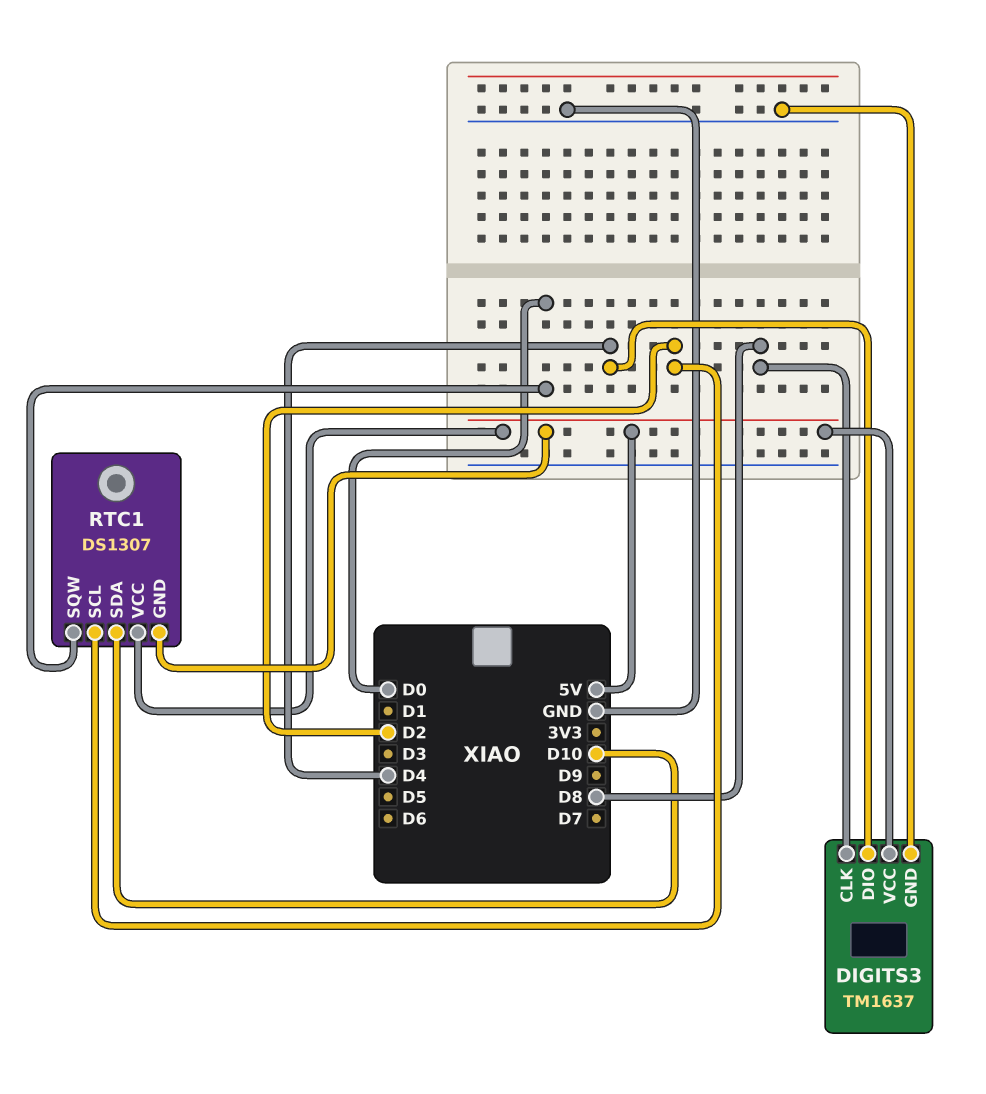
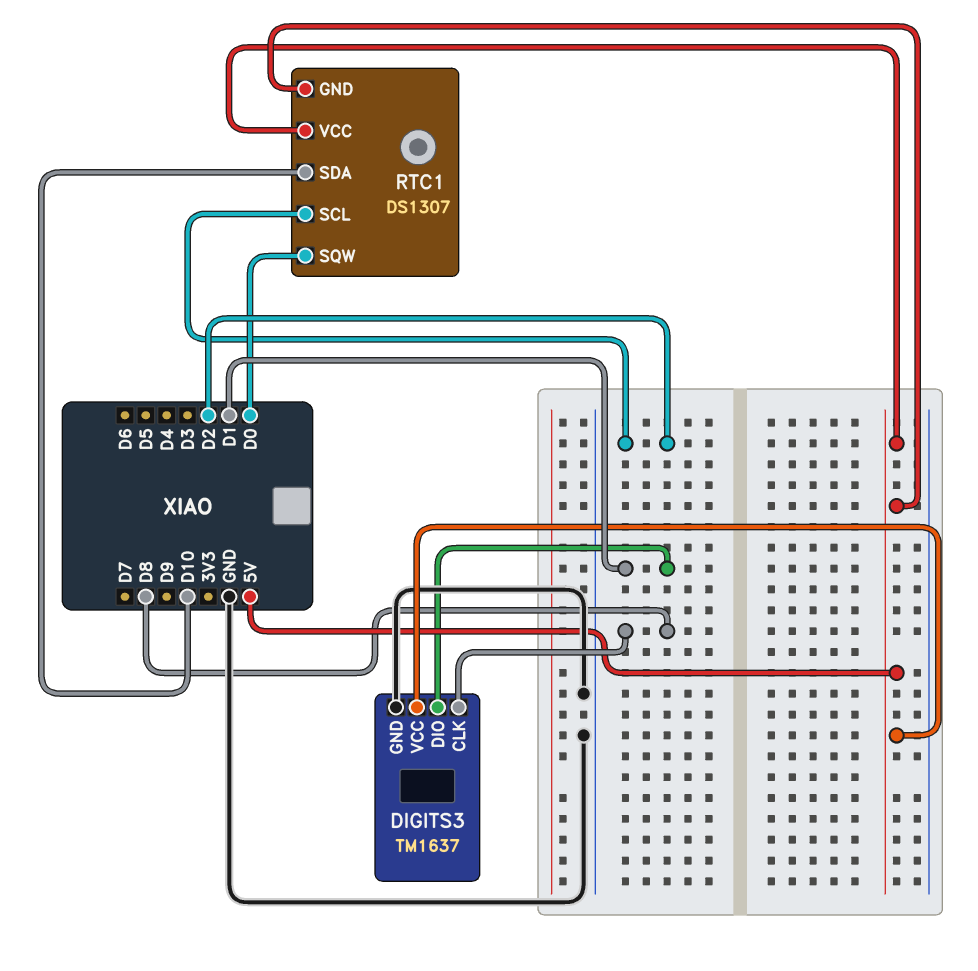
DIGITS3 pin DIO: D4 -> D1

